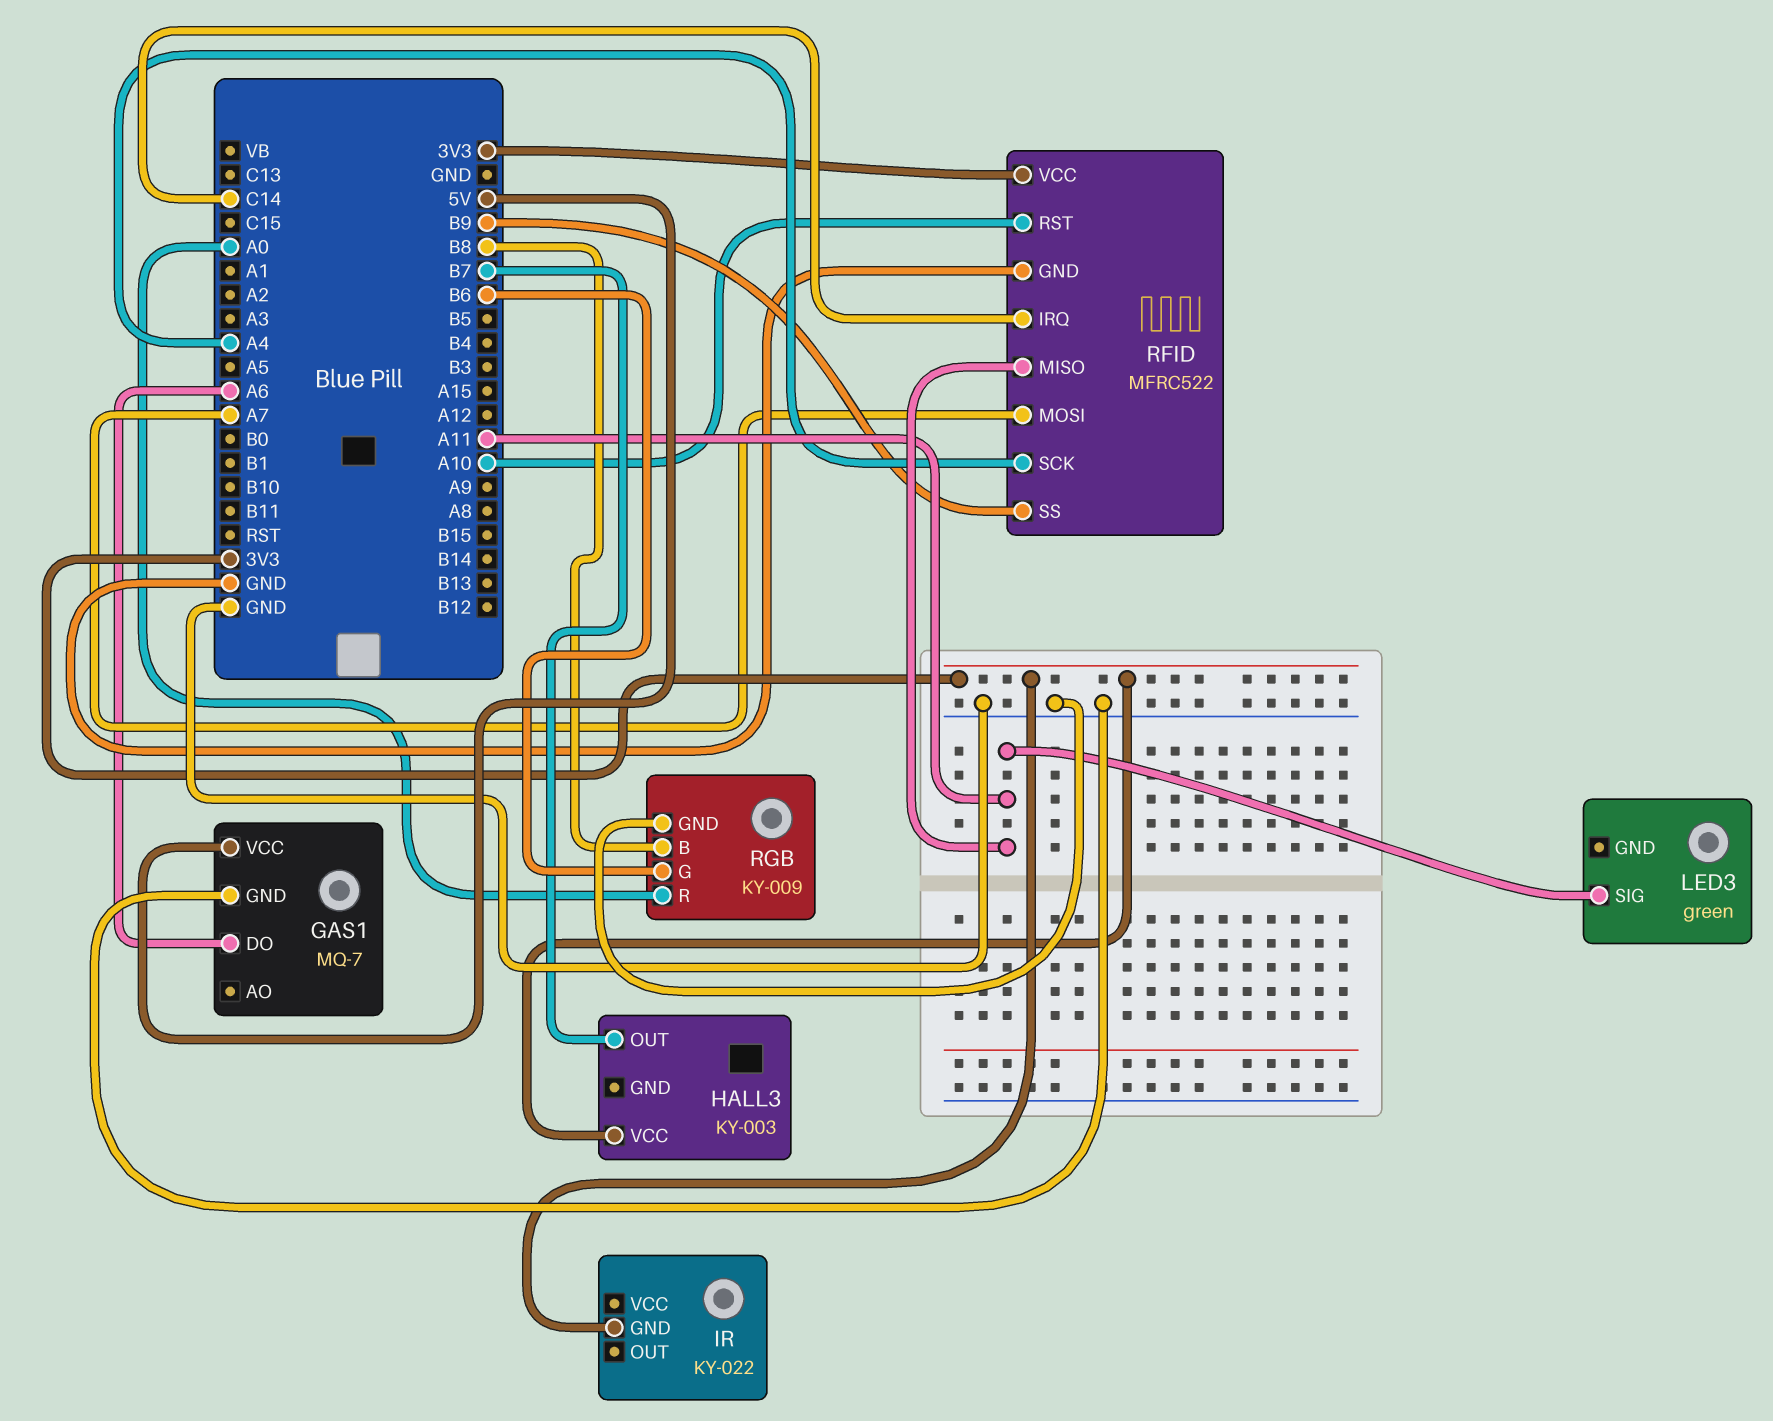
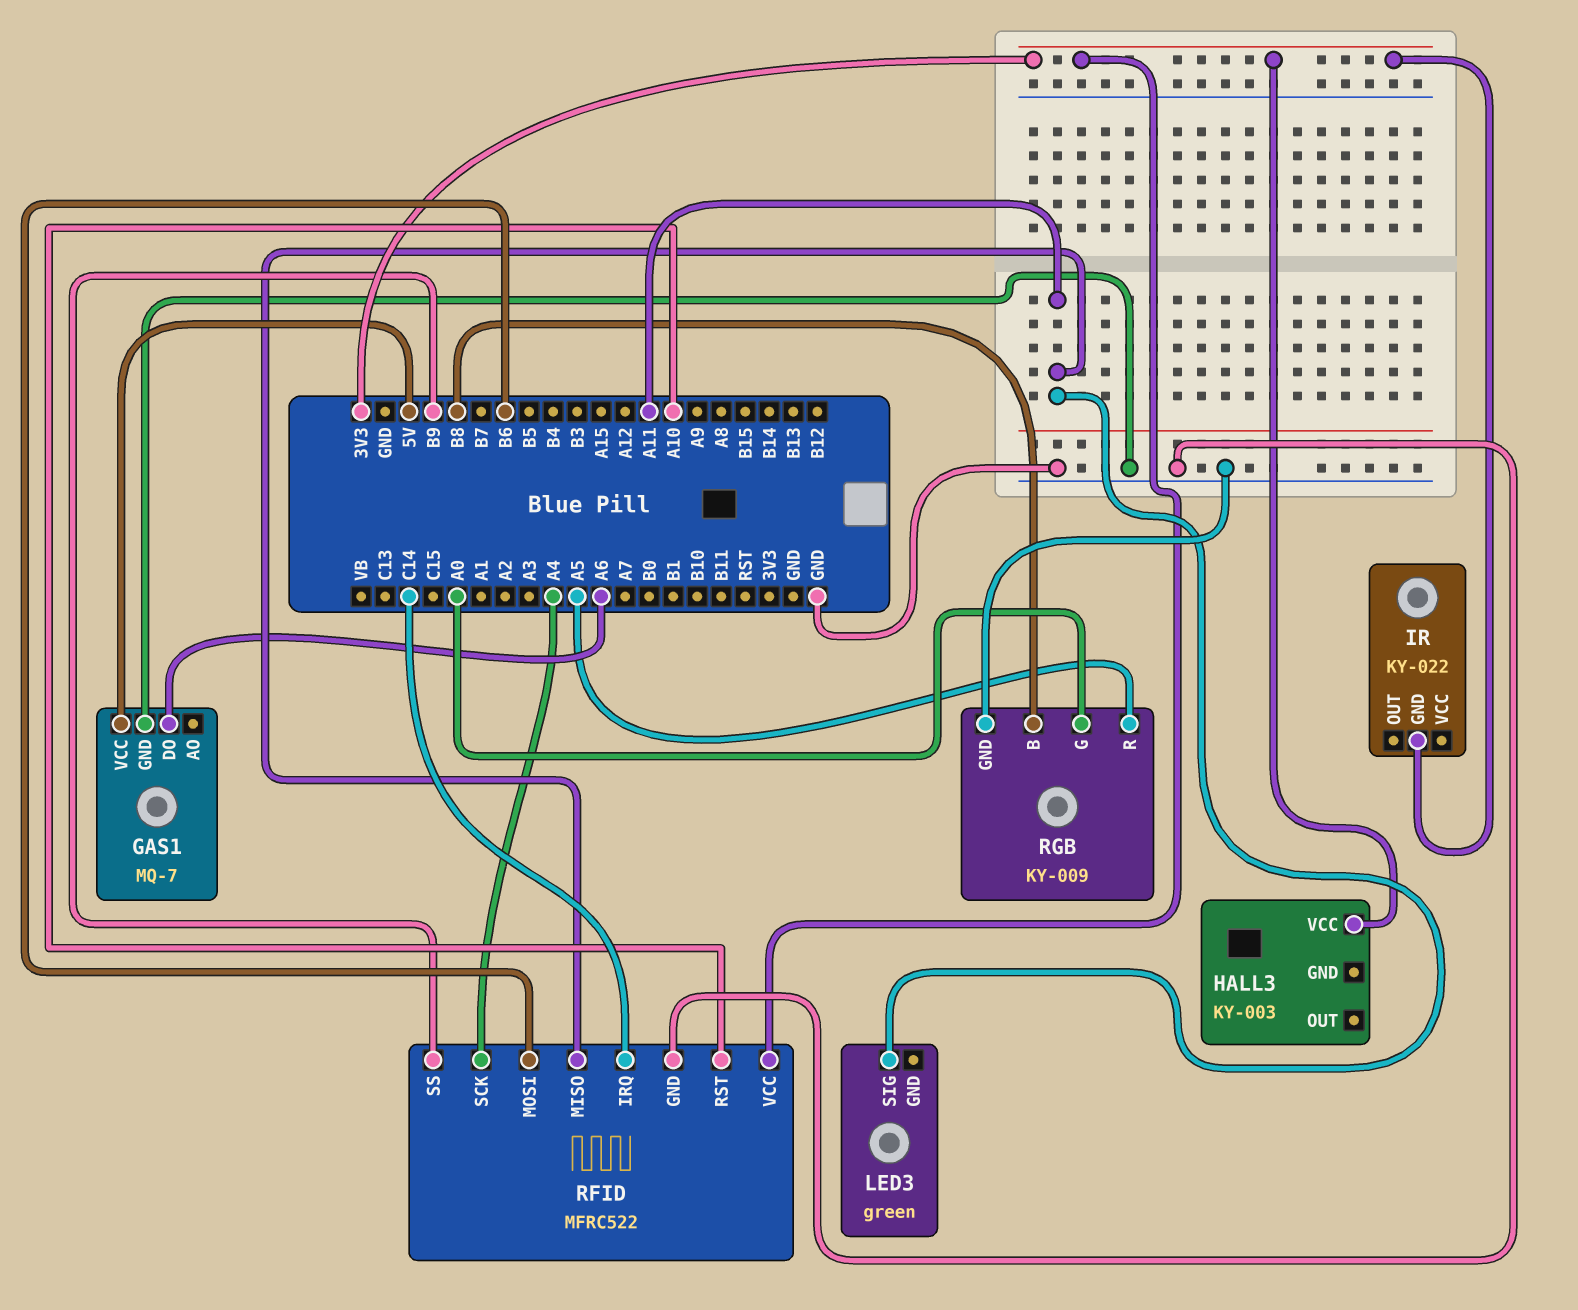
HALL3 pin OUT: B7 -> none
RFID pin MOSI: A7 -> B6
RGB pin G: B6 -> A0
RGB pin R: A0 -> A5

